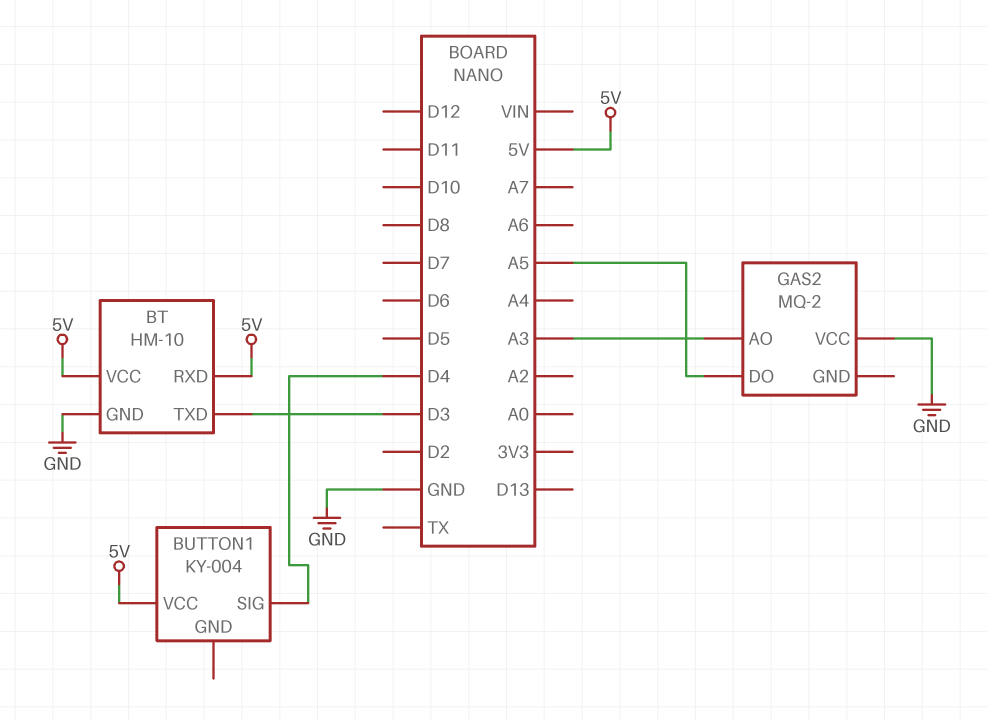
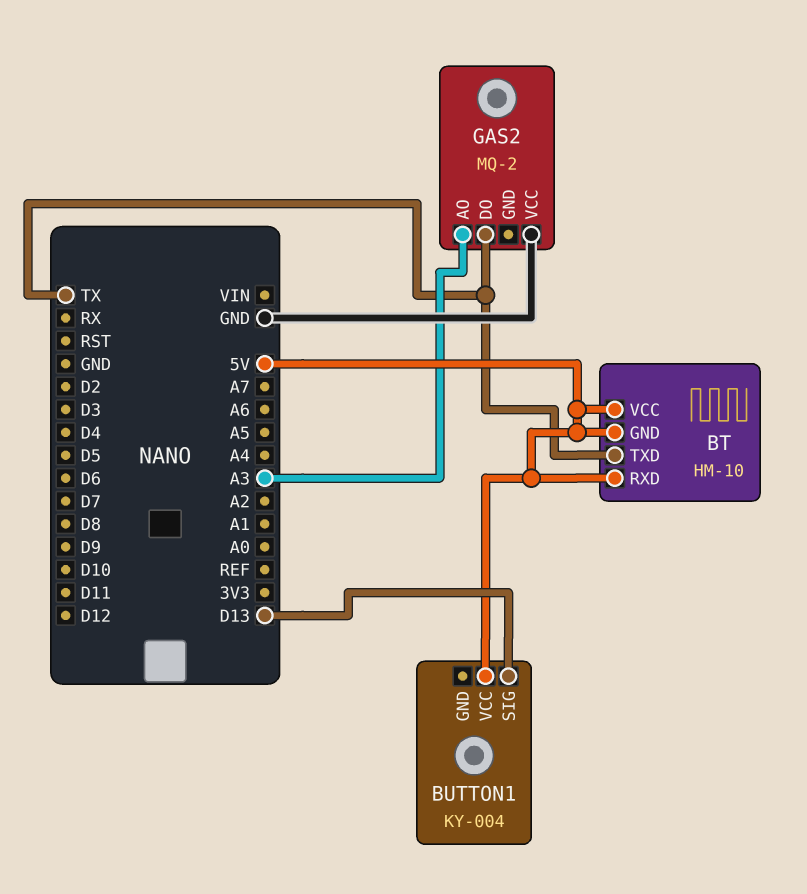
BT pin GND: GND -> 5V
BT pin TXD: D3 -> TX
BUTTON1 pin SIG: D4 -> D13
GAS2 pin DO: A5 -> TX

